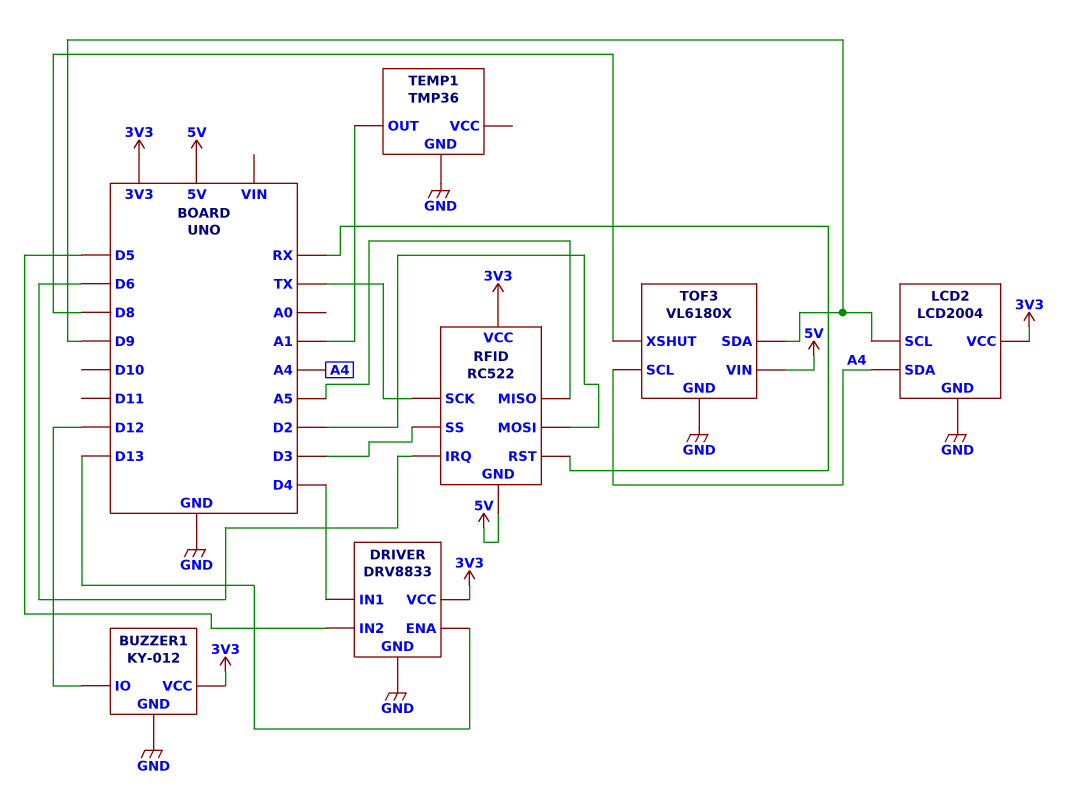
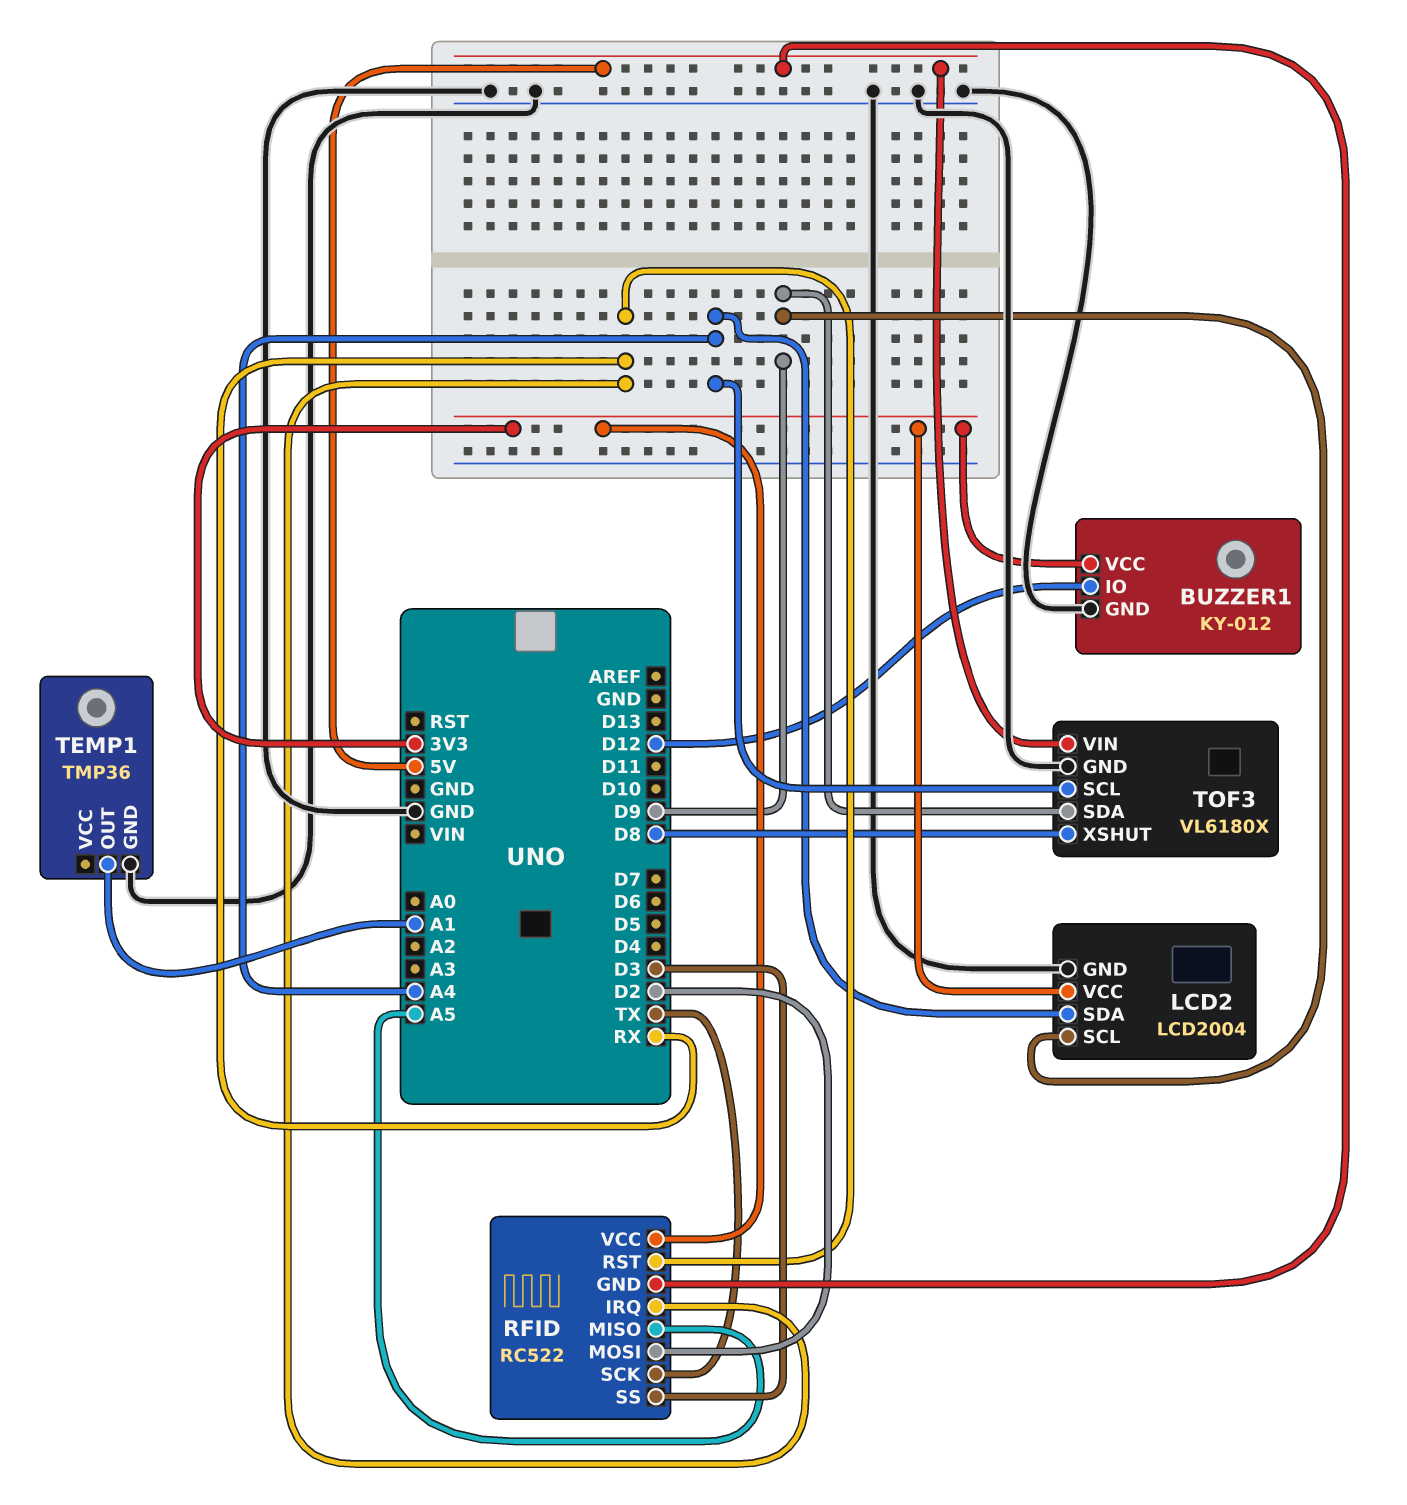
DRIVER: DRV8833 -> none
DRIVER pin ENA: D13 -> none
DRIVER pin GND: GND -> none
DRIVER pin IN1: D4 -> none
DRIVER pin IN2: D5 -> none
DRIVER pin VCC: 3V3 -> none
RFID pin IRQ: D6 -> RX

